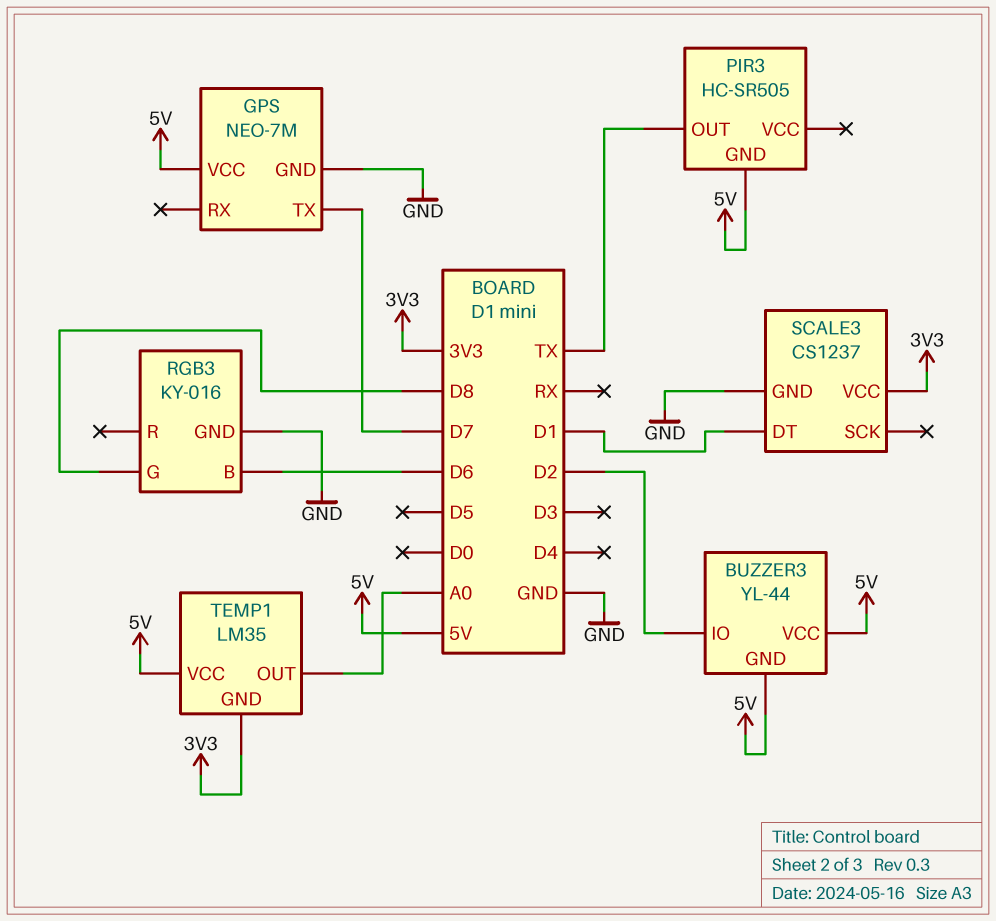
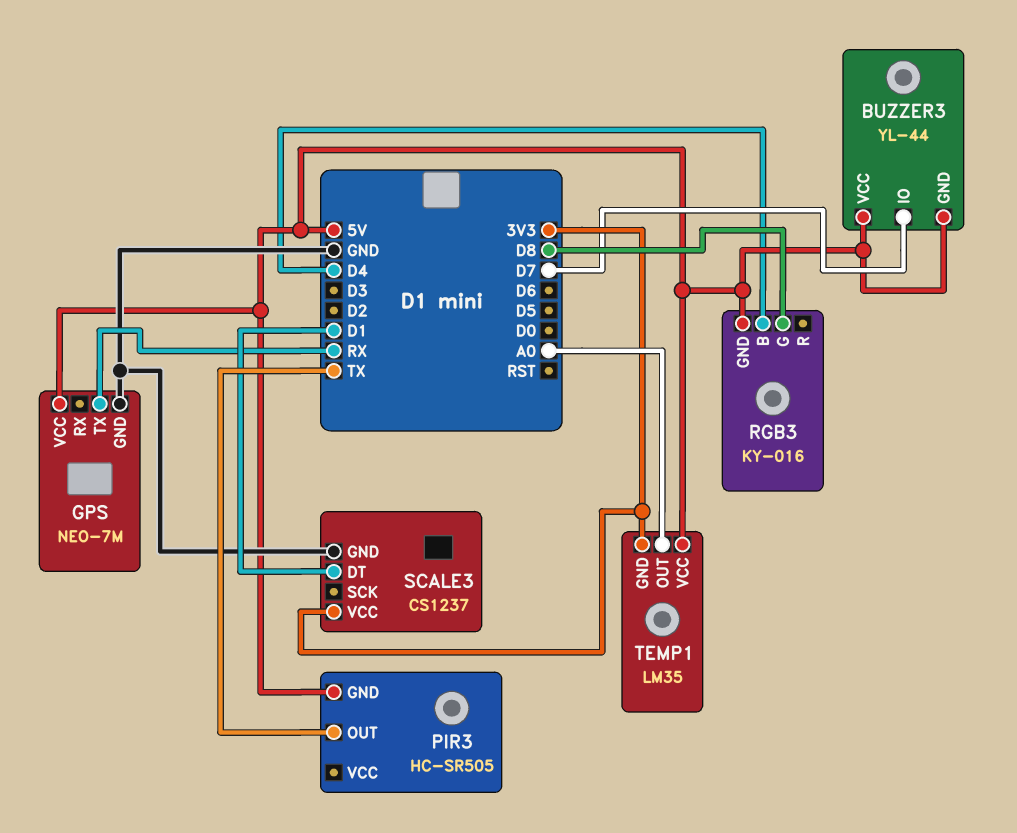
BUZZER3 pin IO: D2 -> D7
GPS pin TX: D7 -> RX
RGB3 pin B: D6 -> D4
RGB3 pin GND: GND -> 5V

